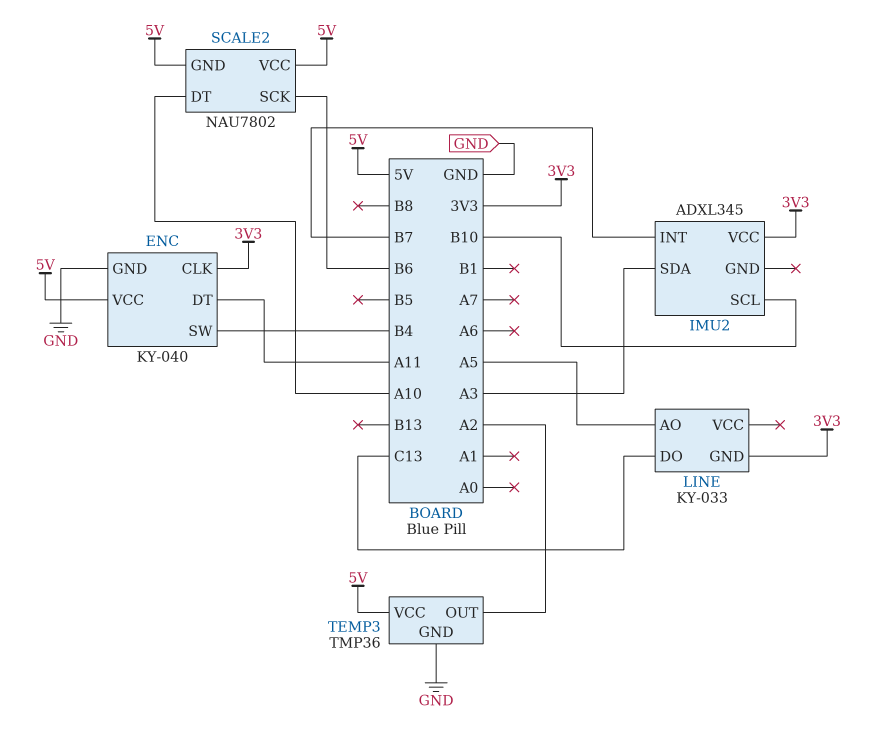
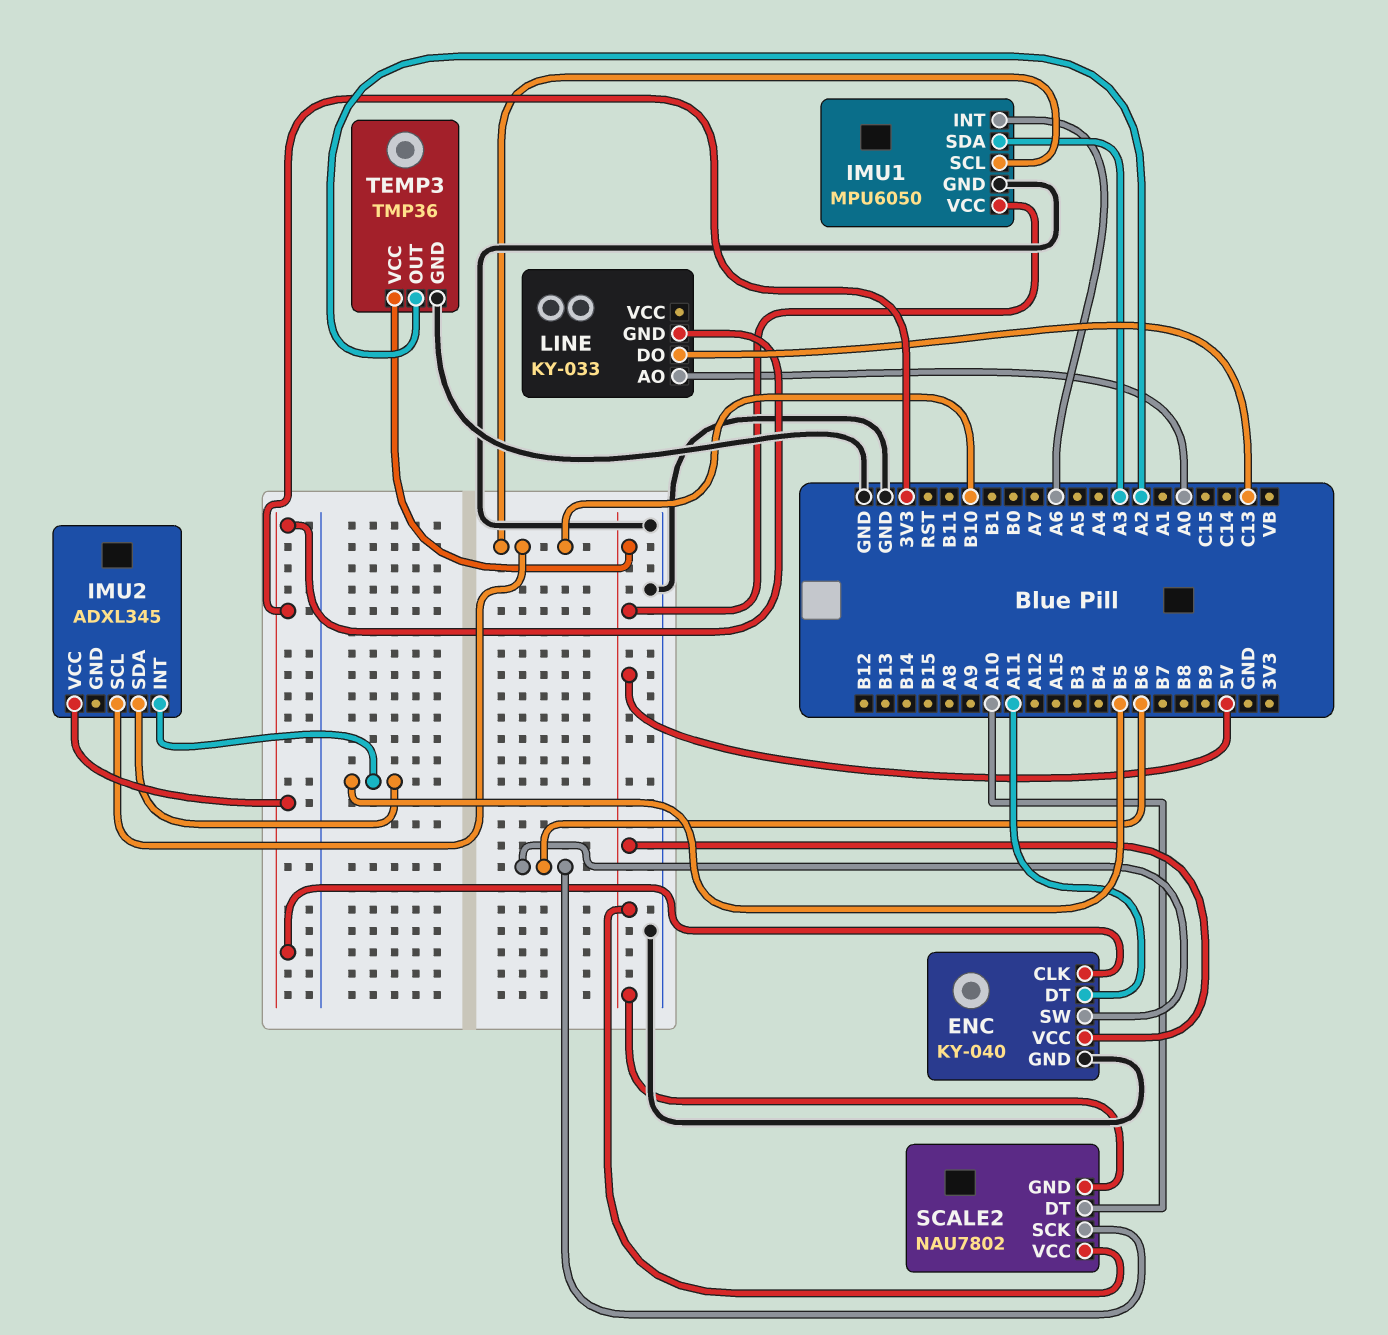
ENC pin SW: B4 -> B6
IMU1: none -> MPU6050
IMU1 pin GND: none -> GND
IMU1 pin INT: none -> A6
IMU1 pin SCL: none -> B10
IMU1 pin SDA: none -> A3
IMU1 pin VCC: none -> 5V
IMU2 pin INT: B7 -> B5
IMU2 pin SDA: A3 -> B5
LINE pin AO: A5 -> A0

